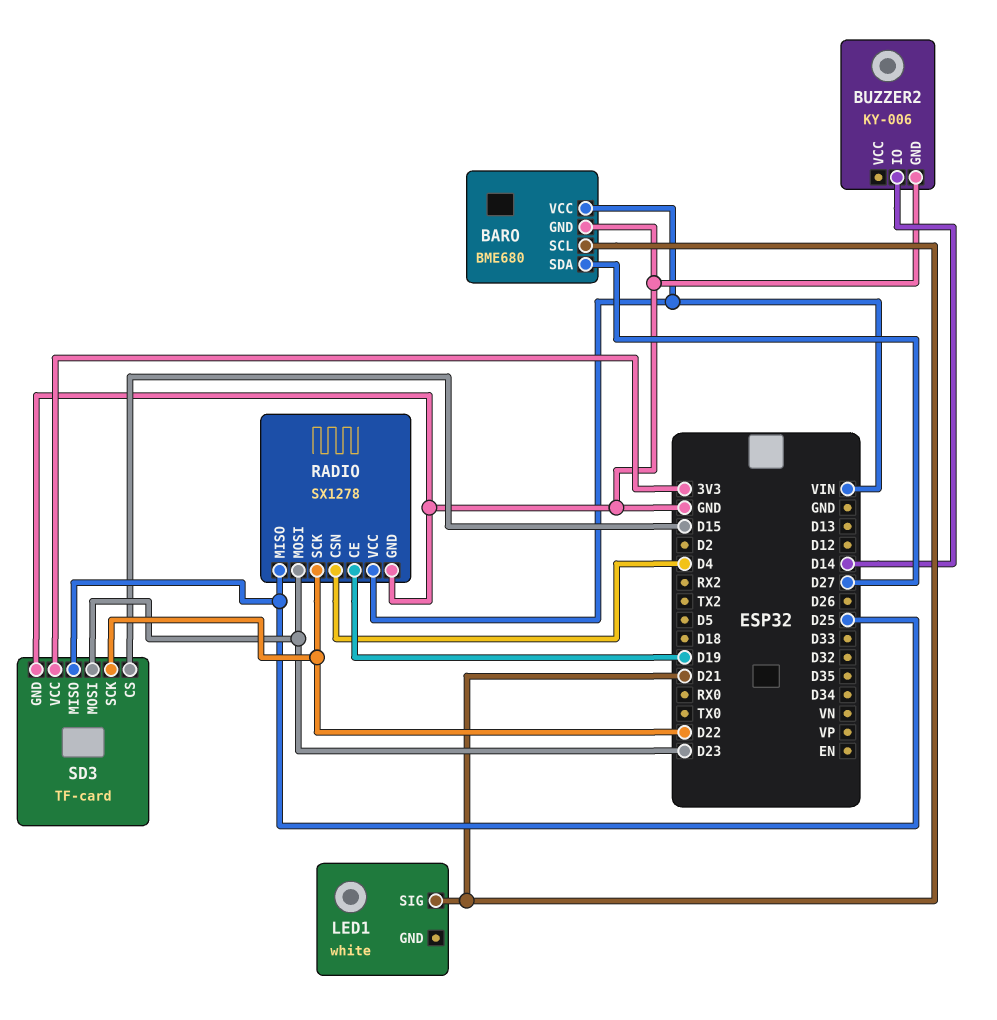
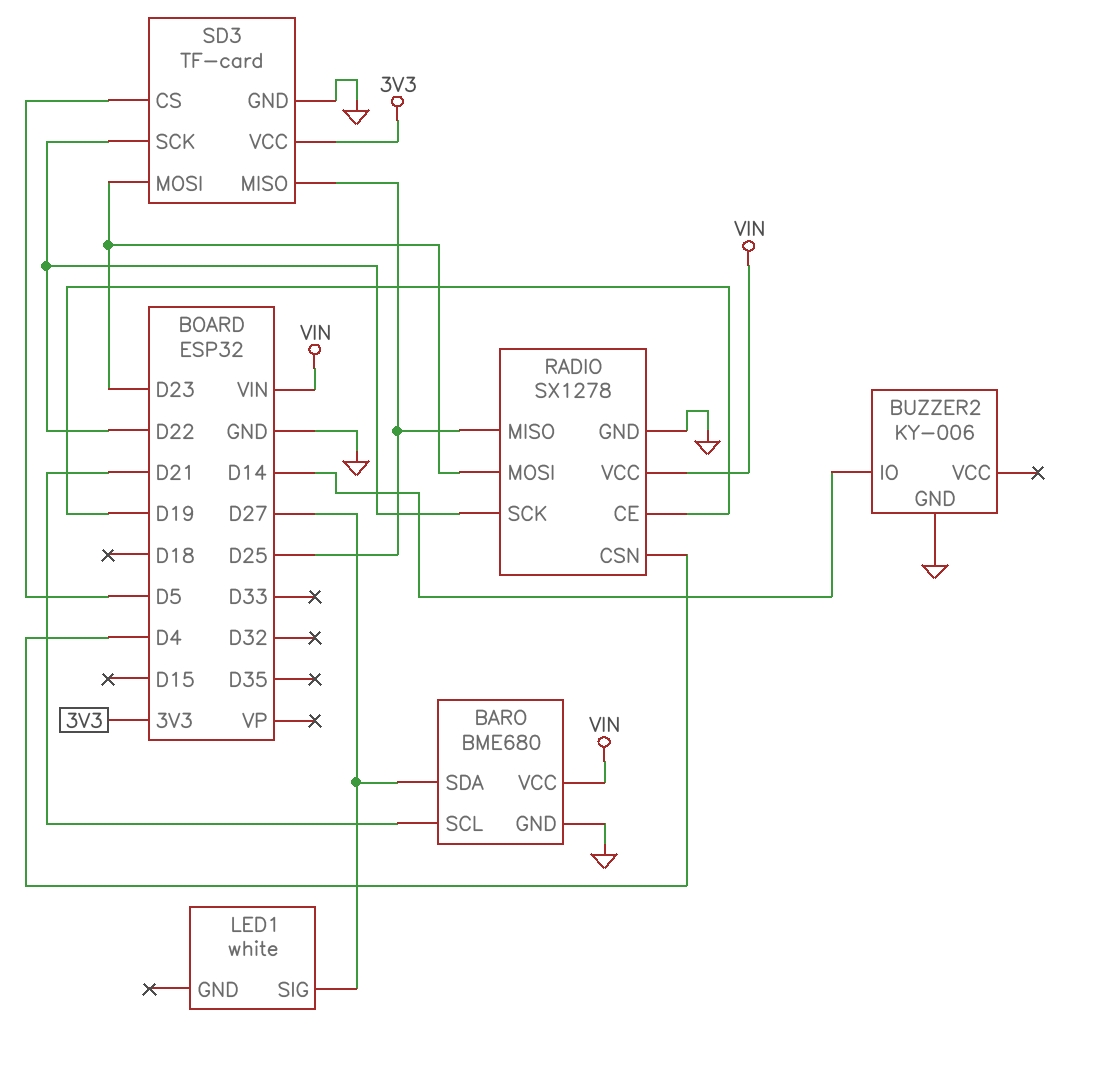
LED1 pin SIG: D21 -> D27
SD3 pin CS: D15 -> D5

